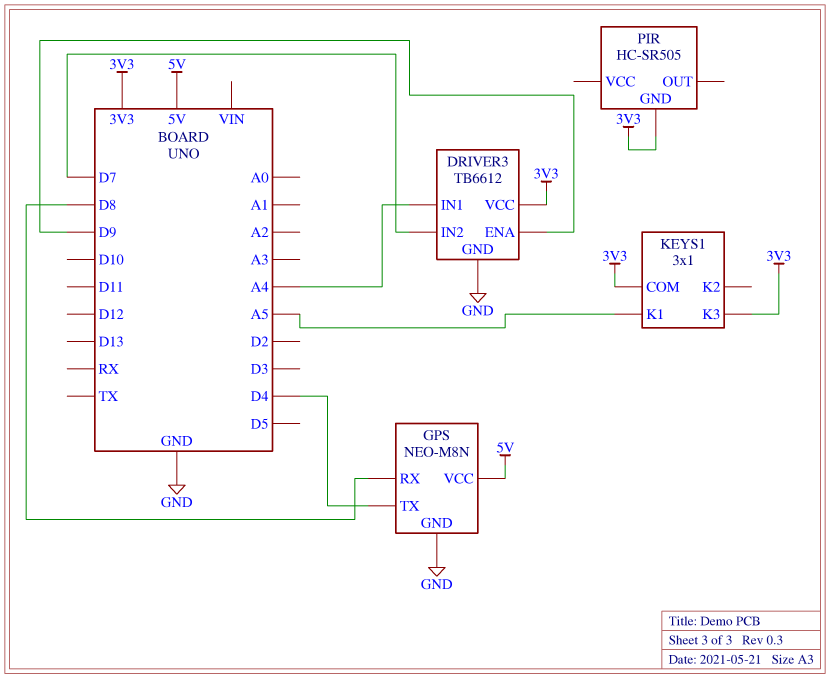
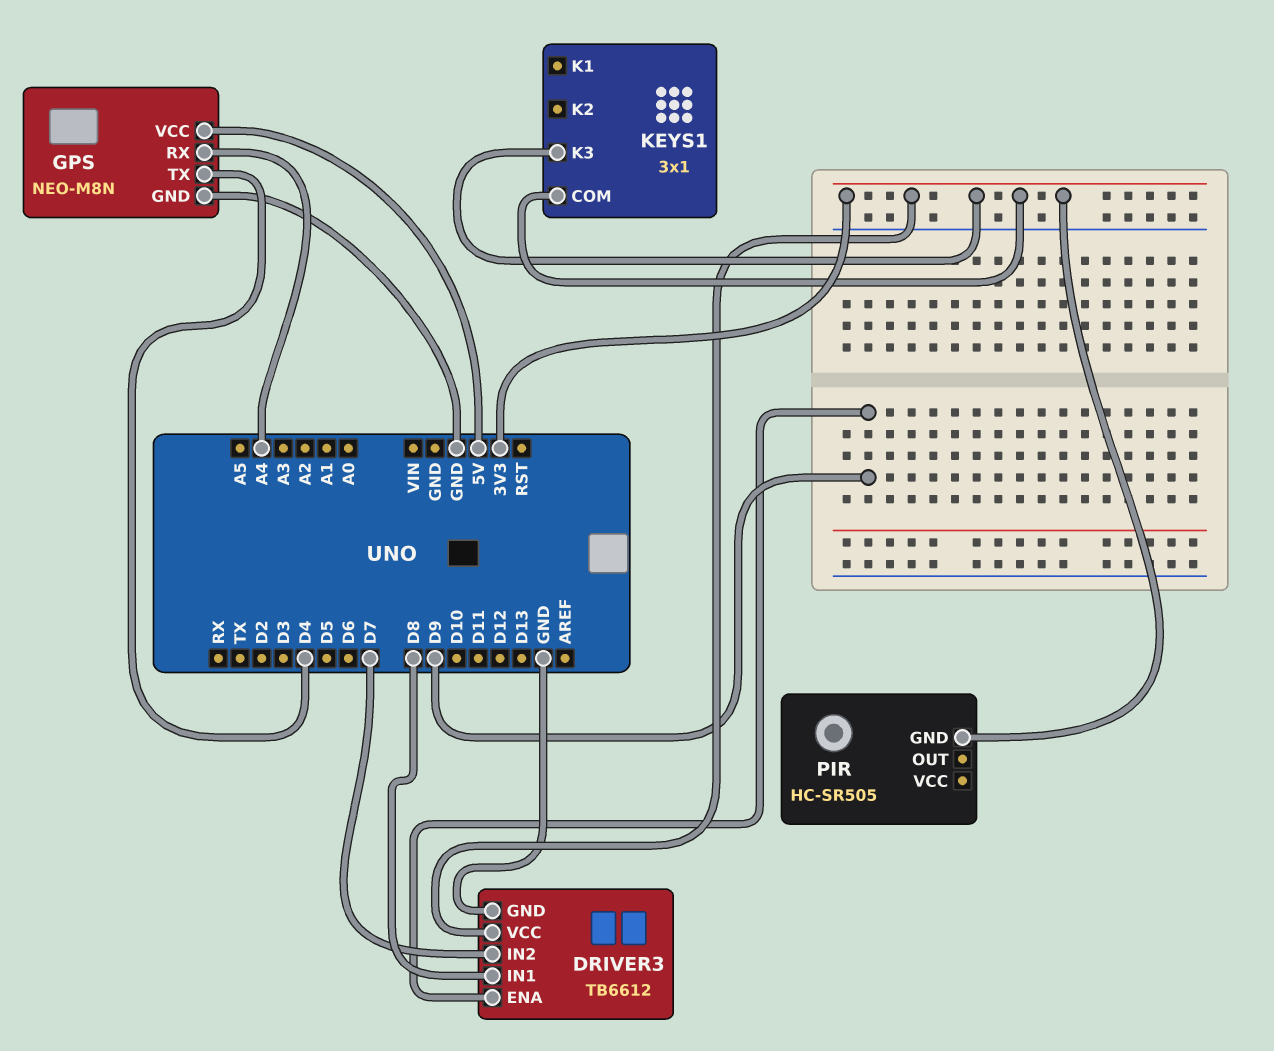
DRIVER3 pin IN1: A4 -> D8
GPS pin RX: D8 -> A4
KEYS1 pin K1: A5 -> none

